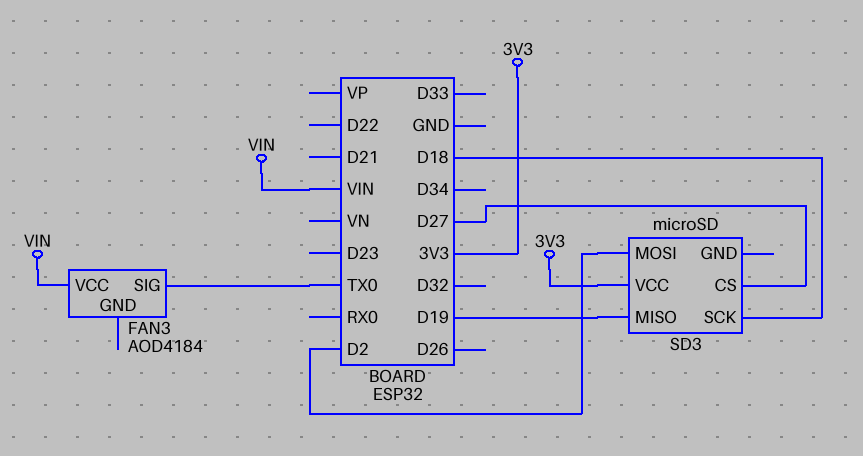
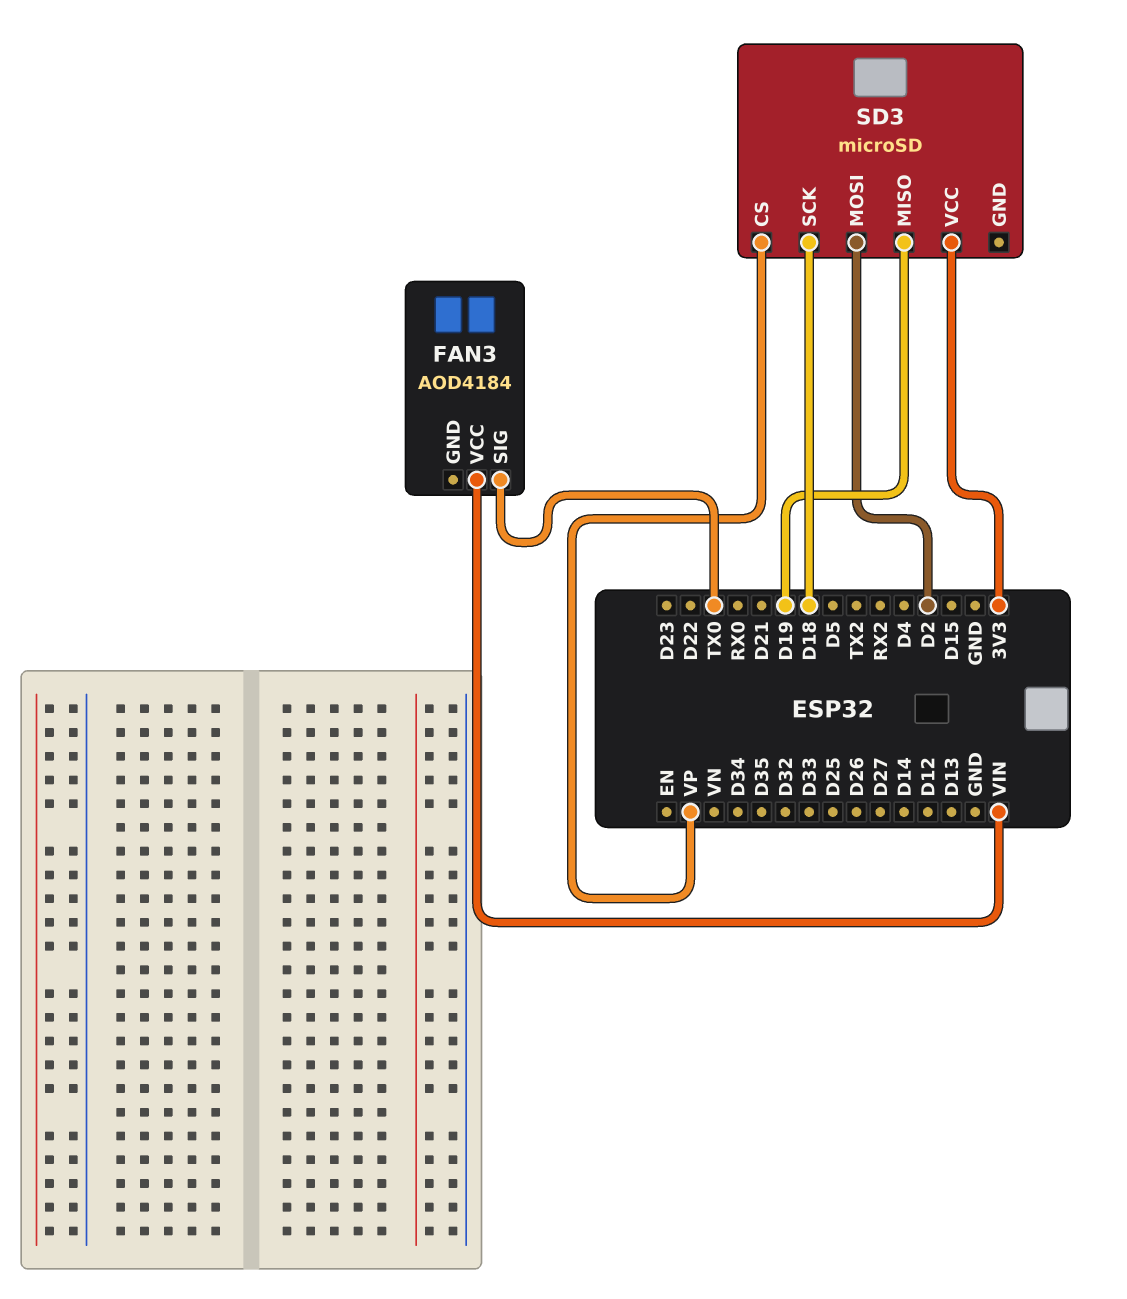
SD3 pin CS: D27 -> VP

